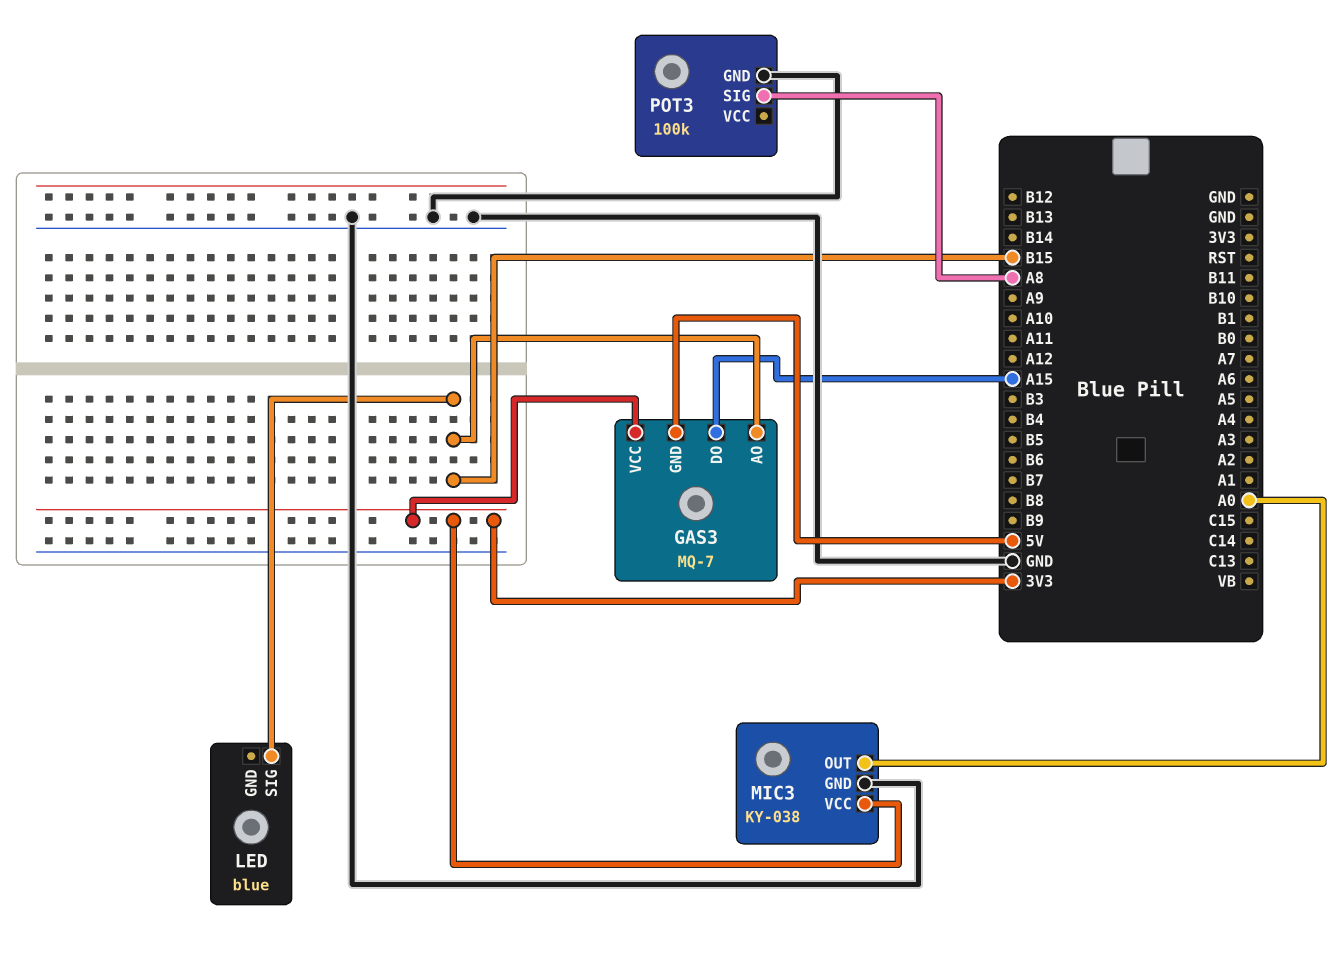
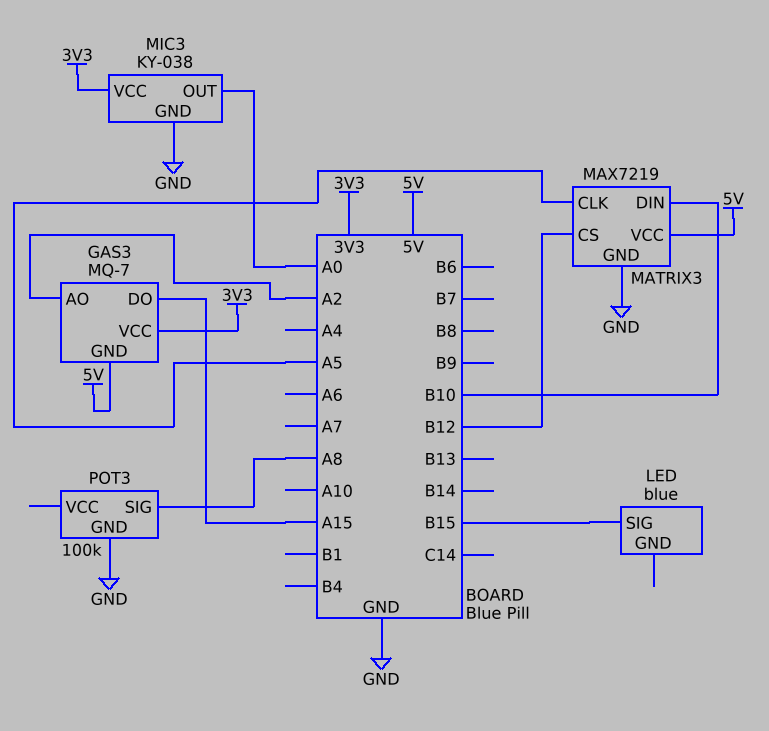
GAS3 pin AO: B15 -> A2
MATRIX3: none -> MAX7219
MATRIX3 pin CLK: none -> A5
MATRIX3 pin CS: none -> B12
MATRIX3 pin DIN: none -> B10
MATRIX3 pin GND: none -> GND
MATRIX3 pin VCC: none -> 5V

